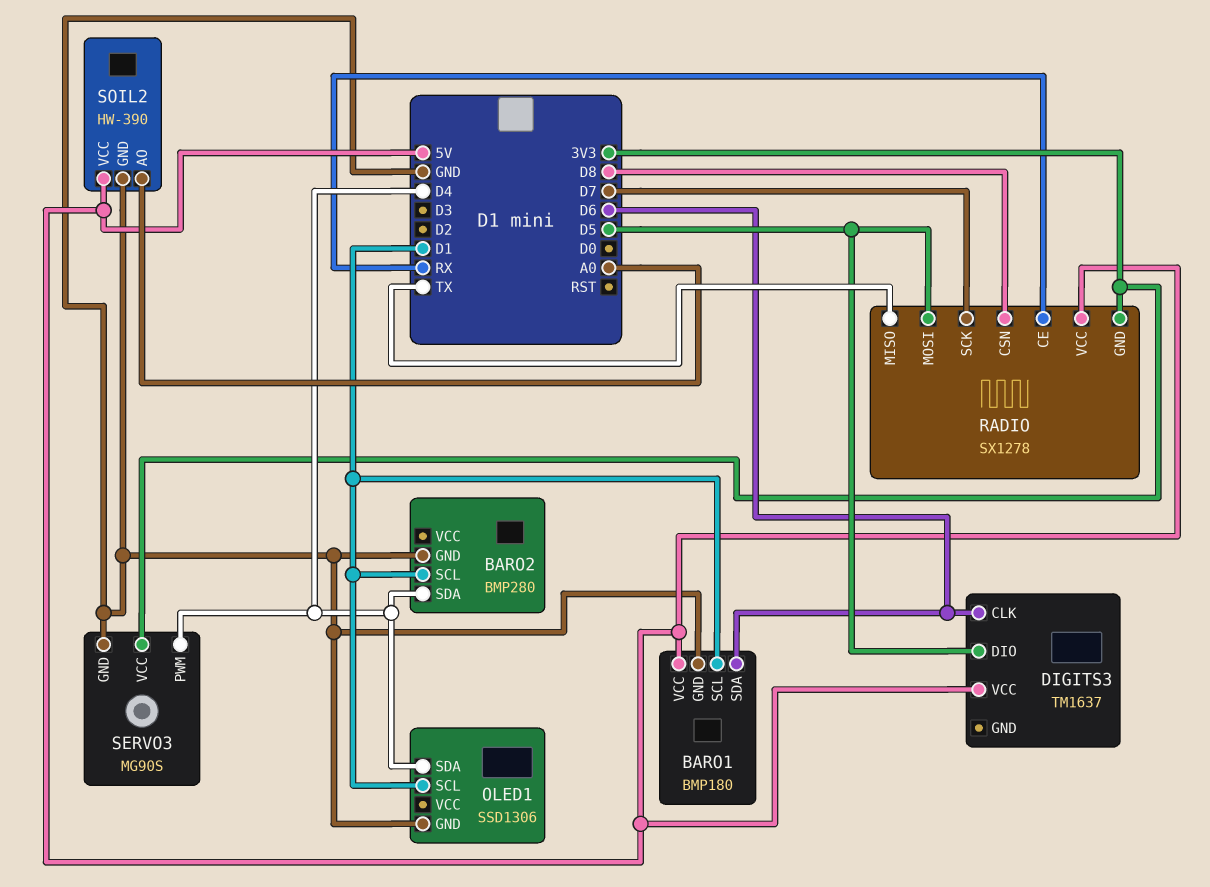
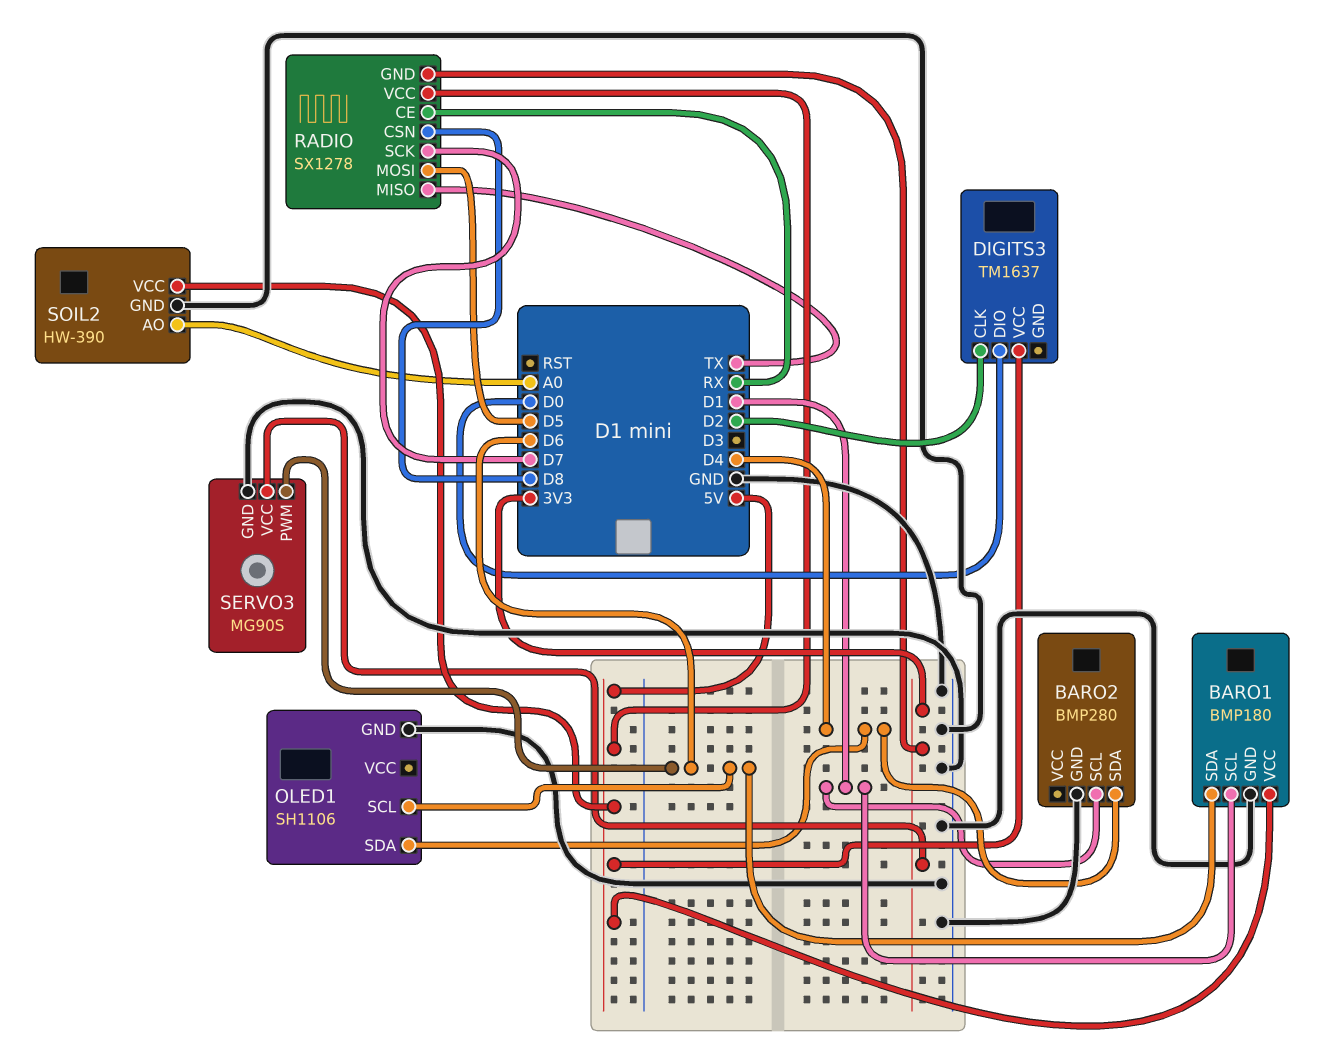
DIGITS3 pin CLK: D6 -> D2
DIGITS3 pin DIO: D5 -> D0
OLED1: SSD1306 -> SH1106
OLED1 pin SCL: D1 -> D6
SERVO3 pin PWM: D4 -> D6

